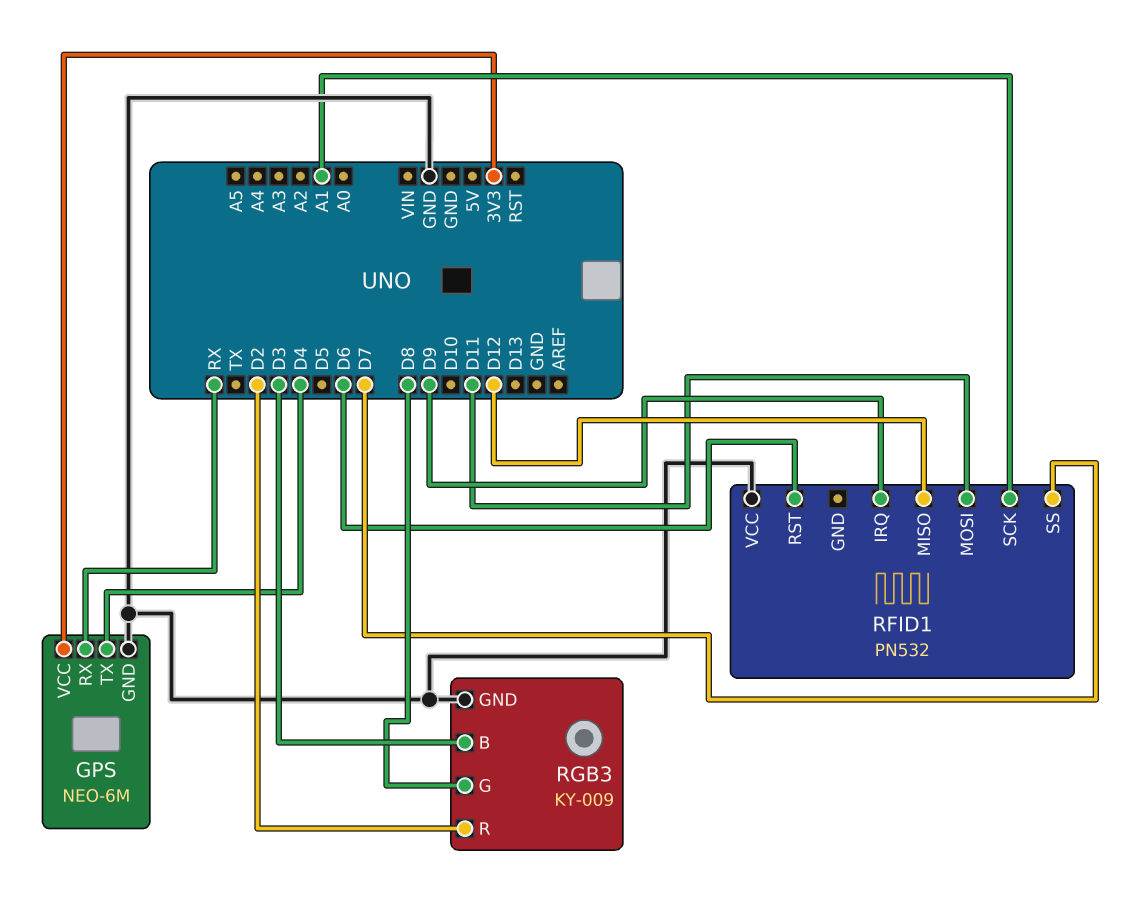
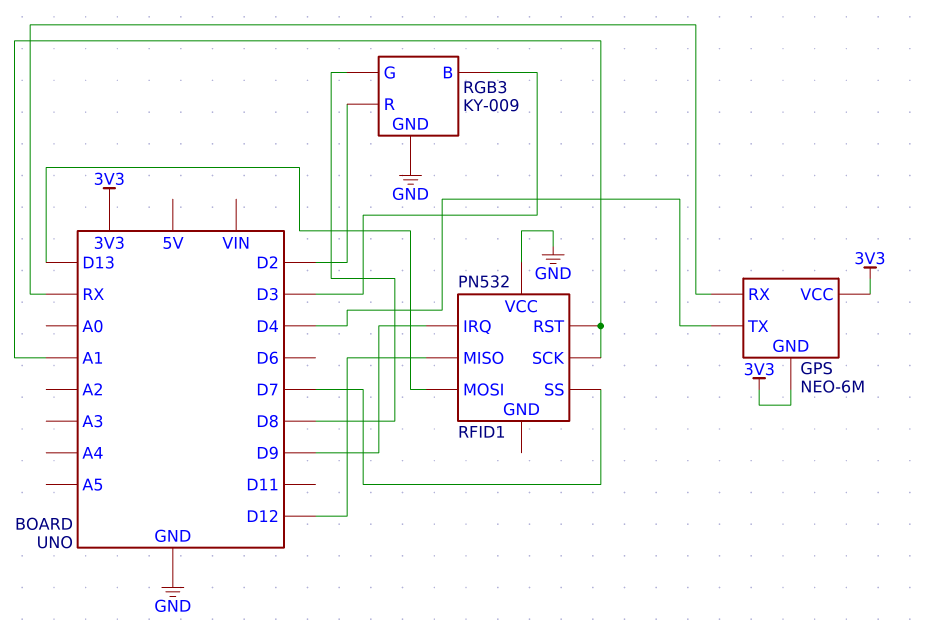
GPS pin GND: GND -> 3V3
RFID1 pin MOSI: D11 -> D13
RFID1 pin RST: D6 -> A1

